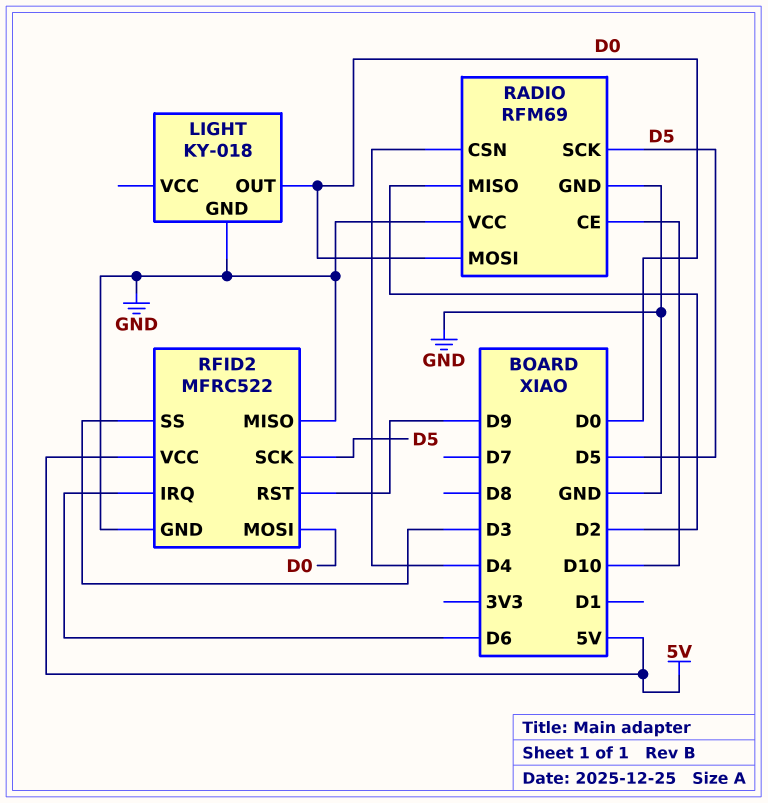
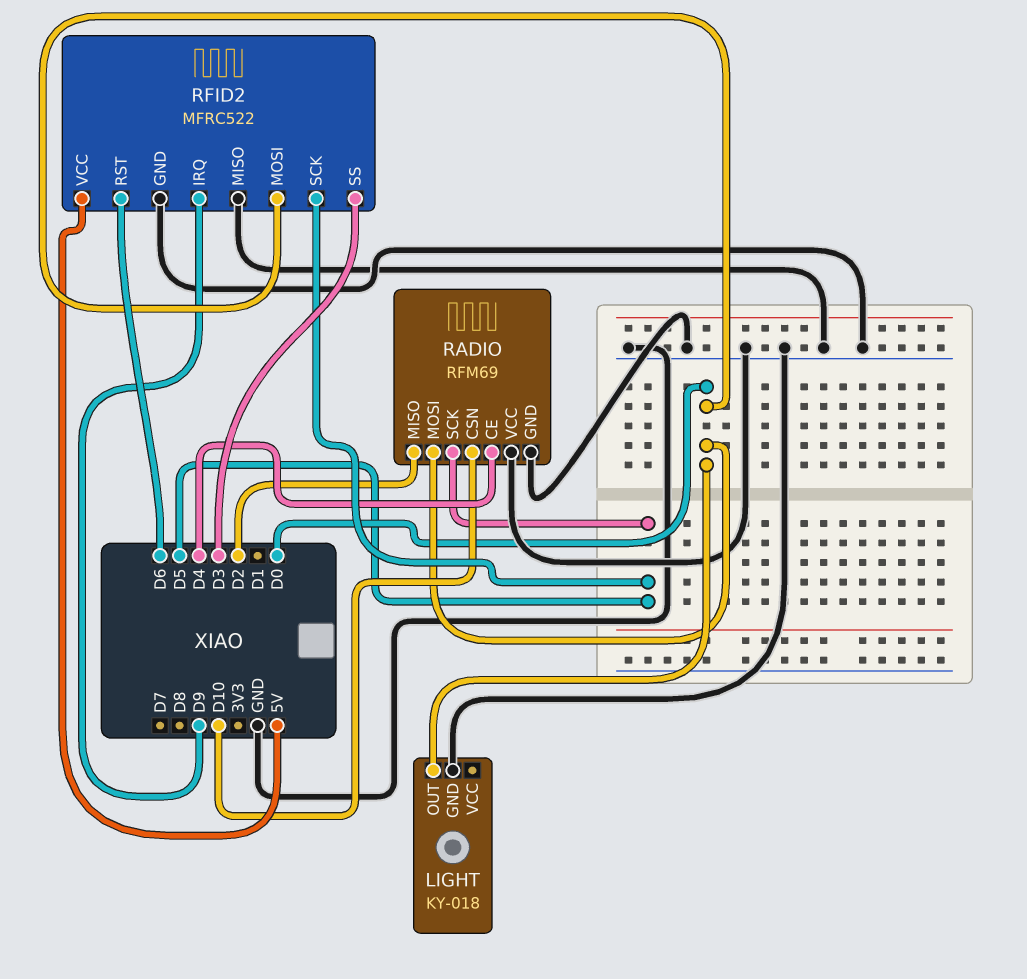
RADIO pin CE: D10 -> D4
RADIO pin CSN: D4 -> D10
RFID2 pin IRQ: D6 -> D9
RFID2 pin RST: D9 -> D6

